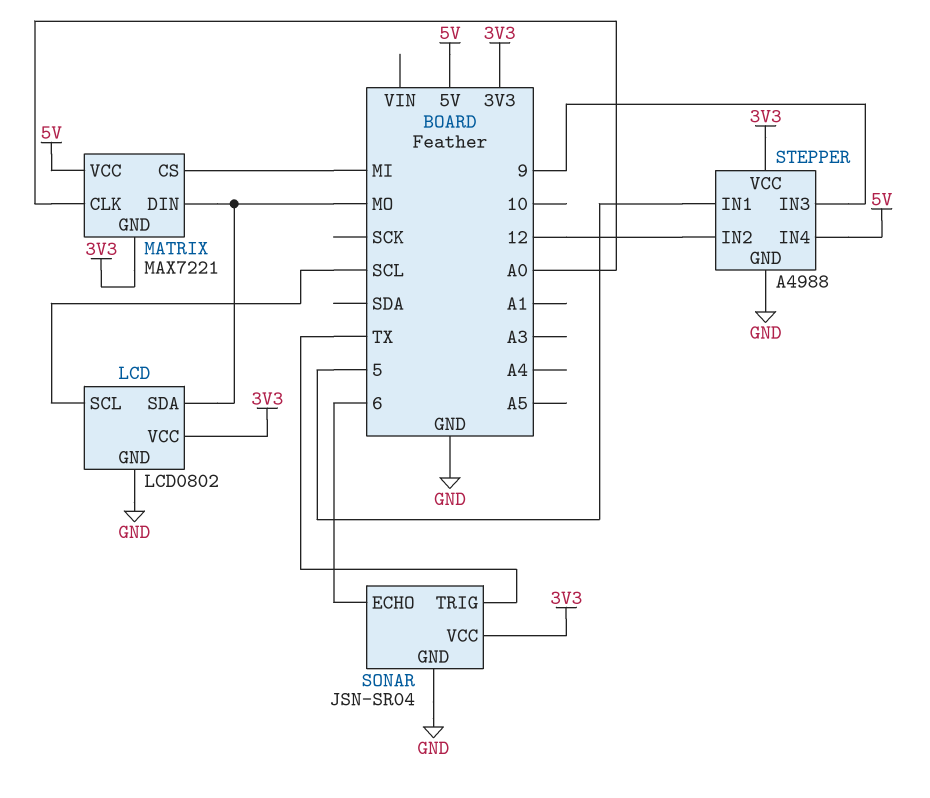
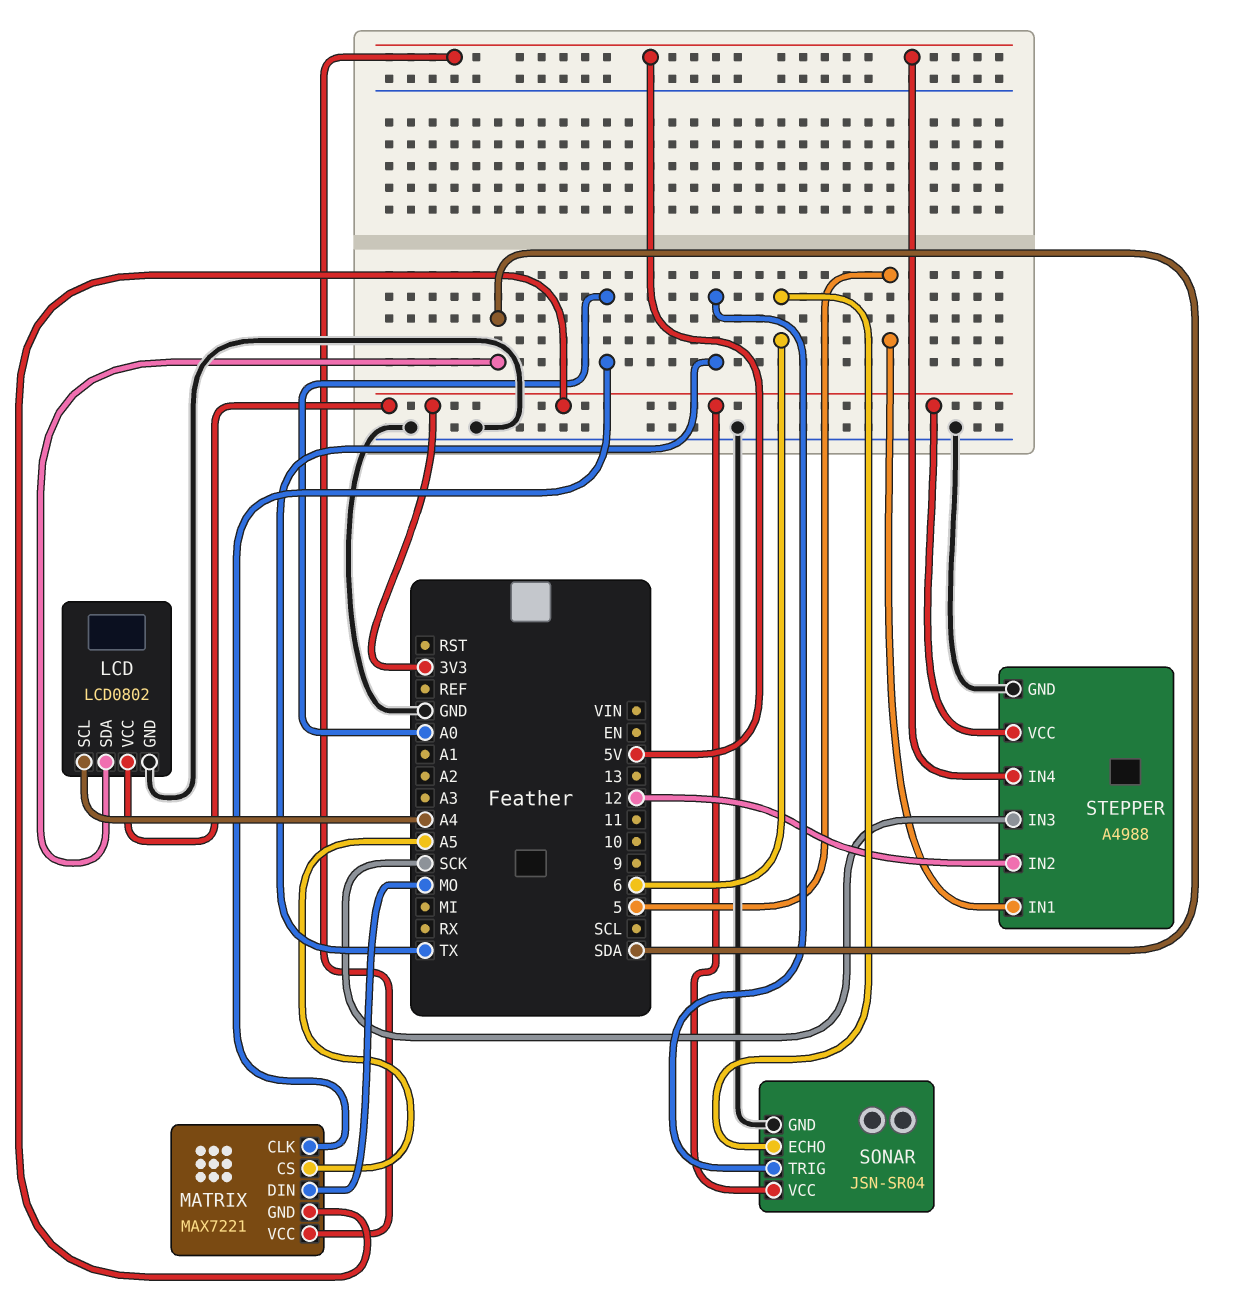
LCD pin SCL: SCL -> A4
LCD pin SDA: MO -> SDA
MATRIX pin CS: MI -> A5
STEPPER pin IN3: 9 -> SCK

